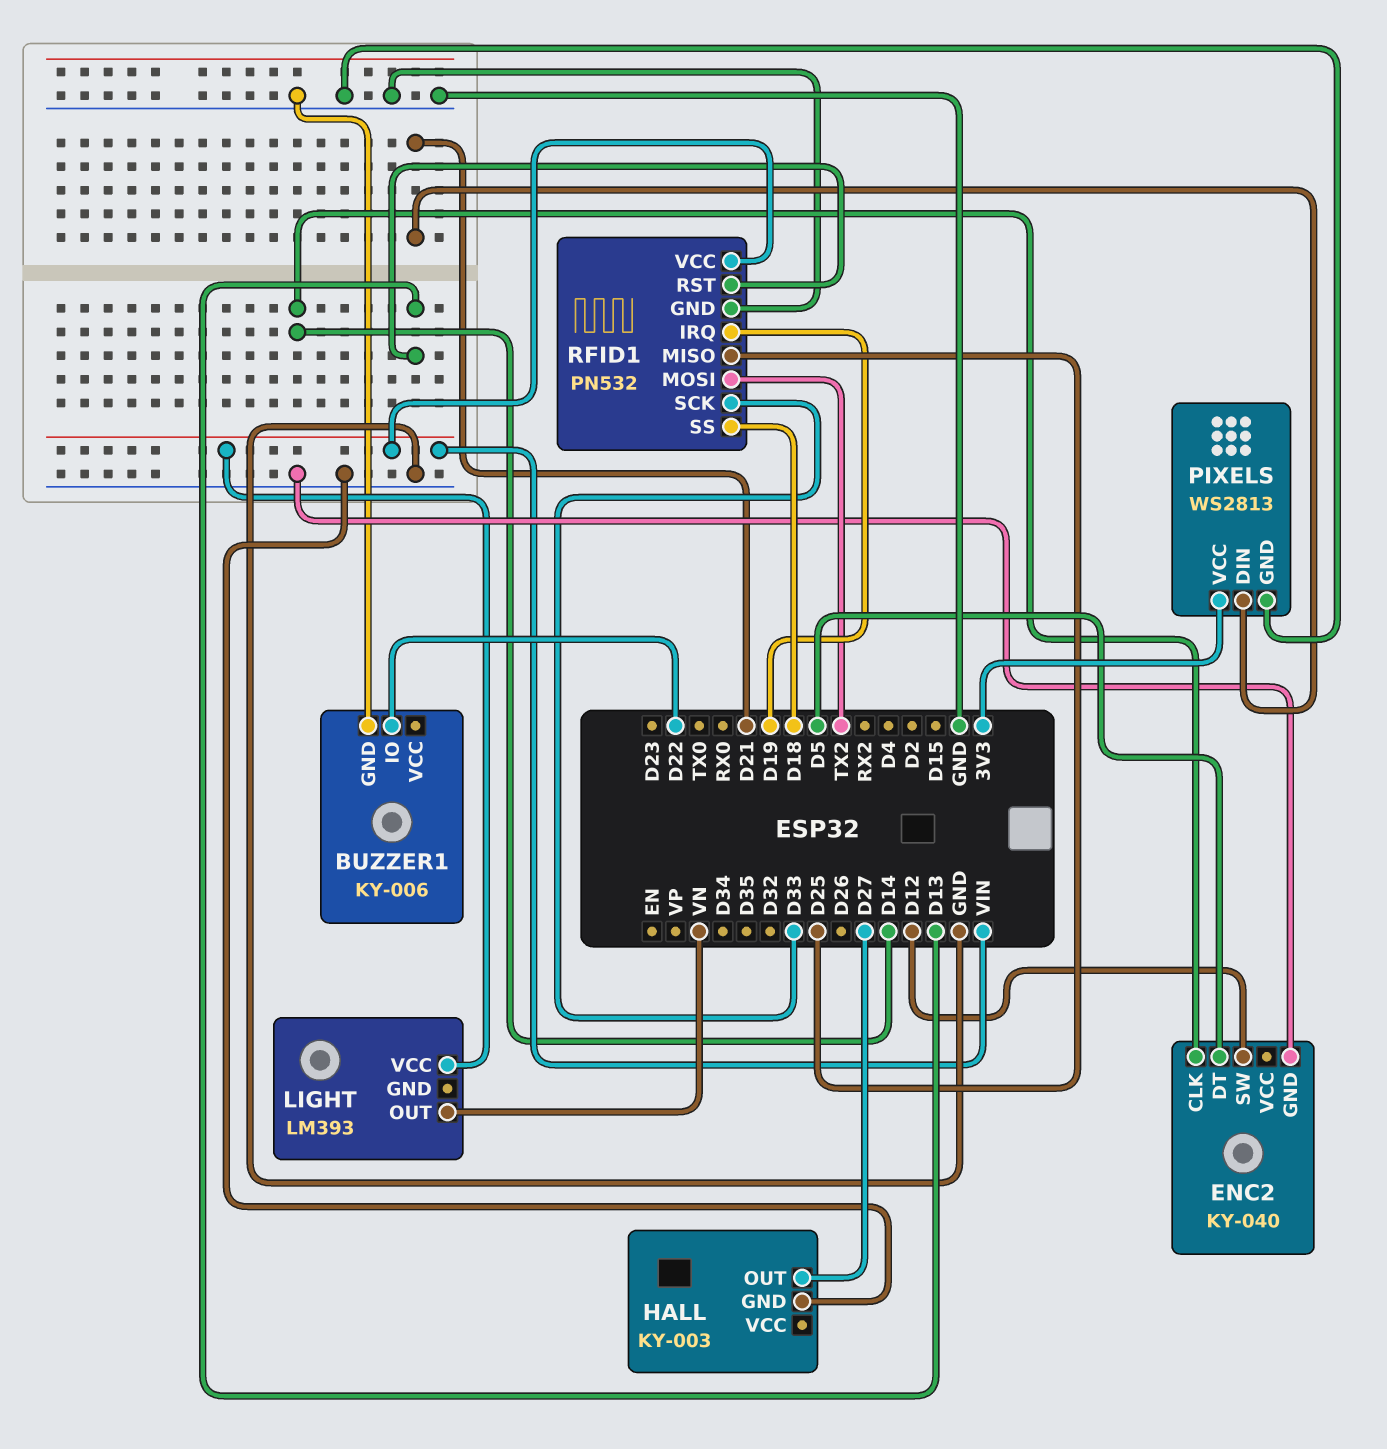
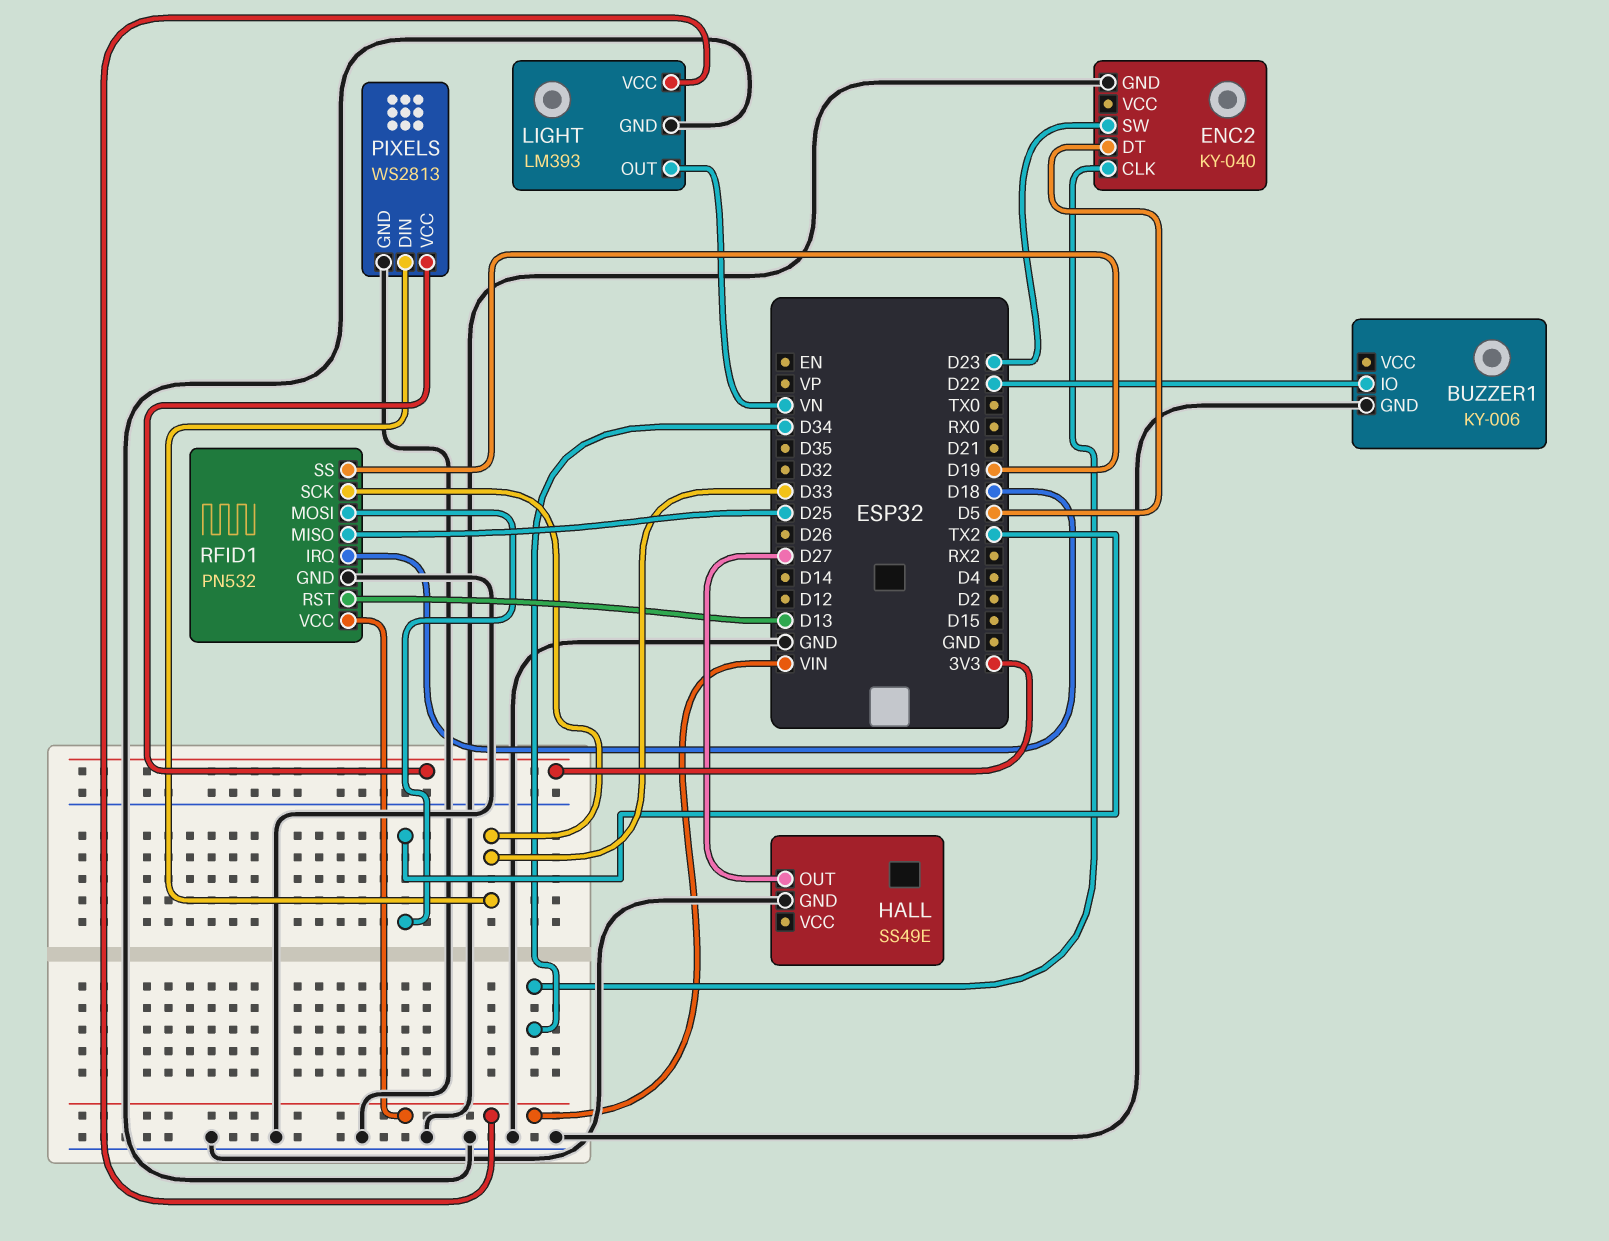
ENC2 pin CLK: D14 -> D34
ENC2 pin SW: D12 -> D23
HALL: KY-003 -> SS49E
LIGHT pin GND: none -> GND
PIXELS pin DIN: D21 -> D33
RFID1 pin IRQ: D19 -> D18
RFID1 pin SS: D18 -> D19

